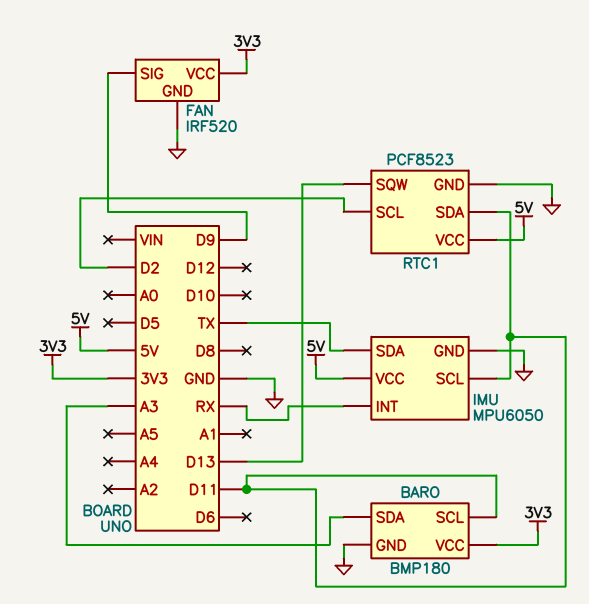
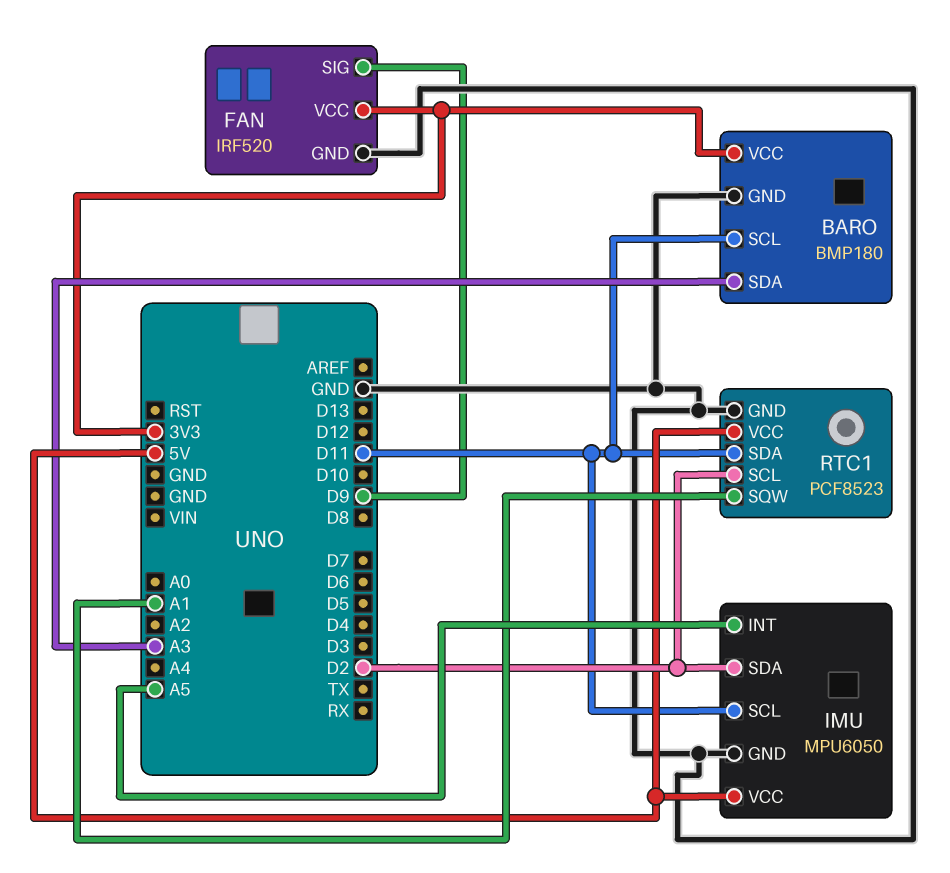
IMU pin INT: RX -> A5
IMU pin SDA: TX -> D2
RTC1 pin SQW: D13 -> A1

